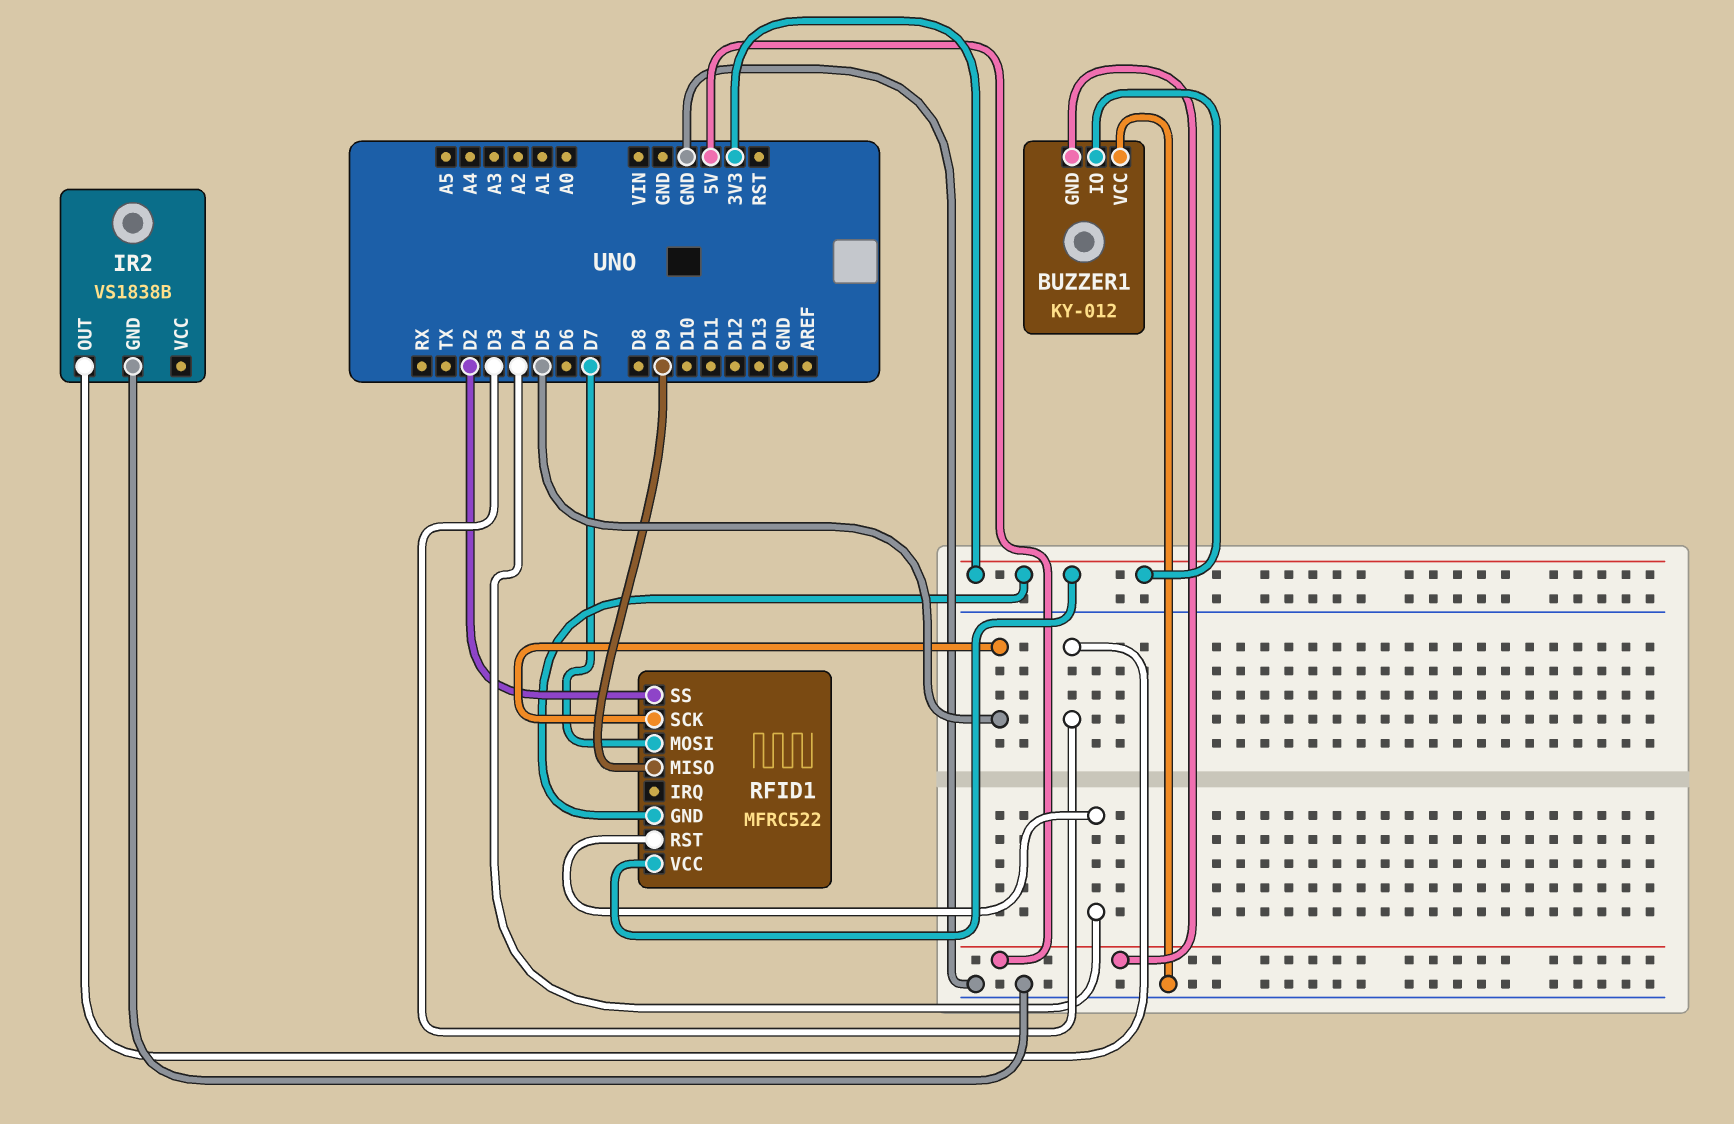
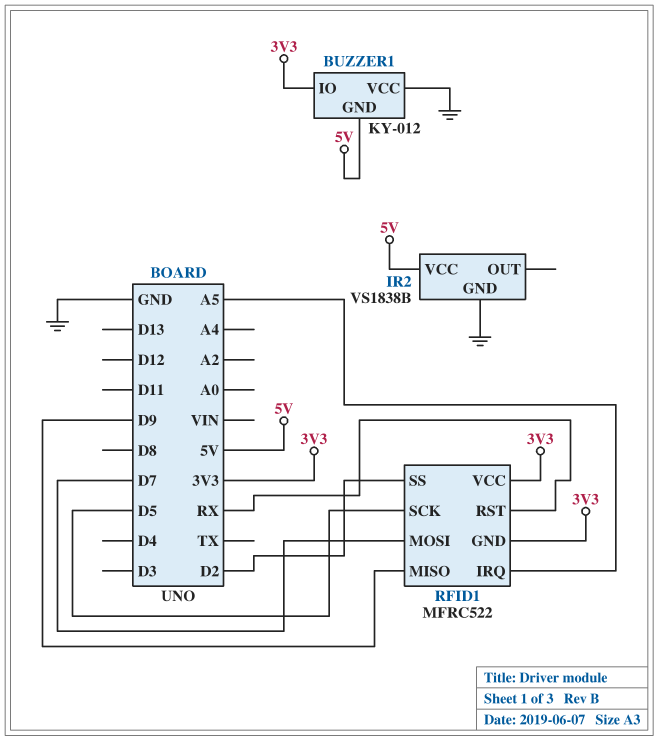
IR2 pin OUT: D3 -> none
IR2 pin VCC: none -> 5V
RFID1 pin IRQ: none -> A5
RFID1 pin RST: D4 -> RX

